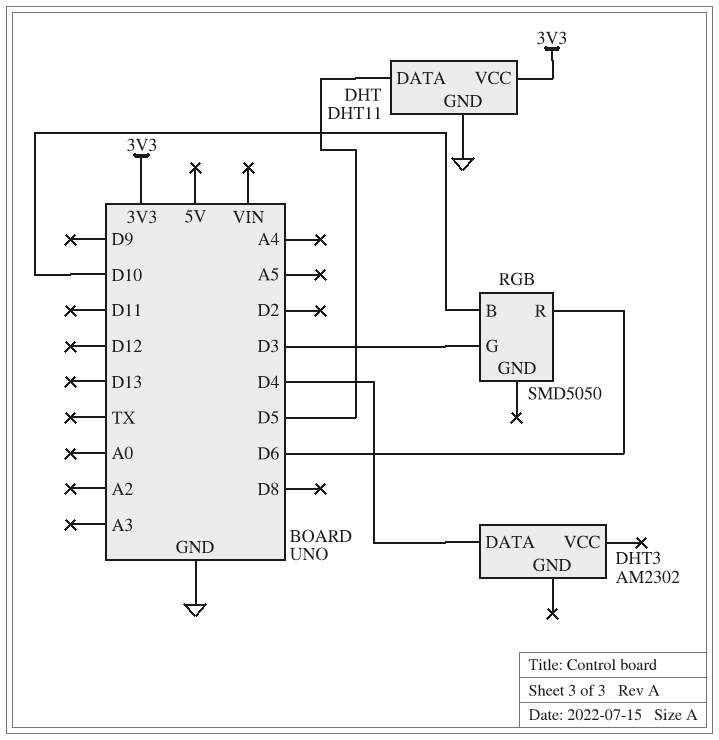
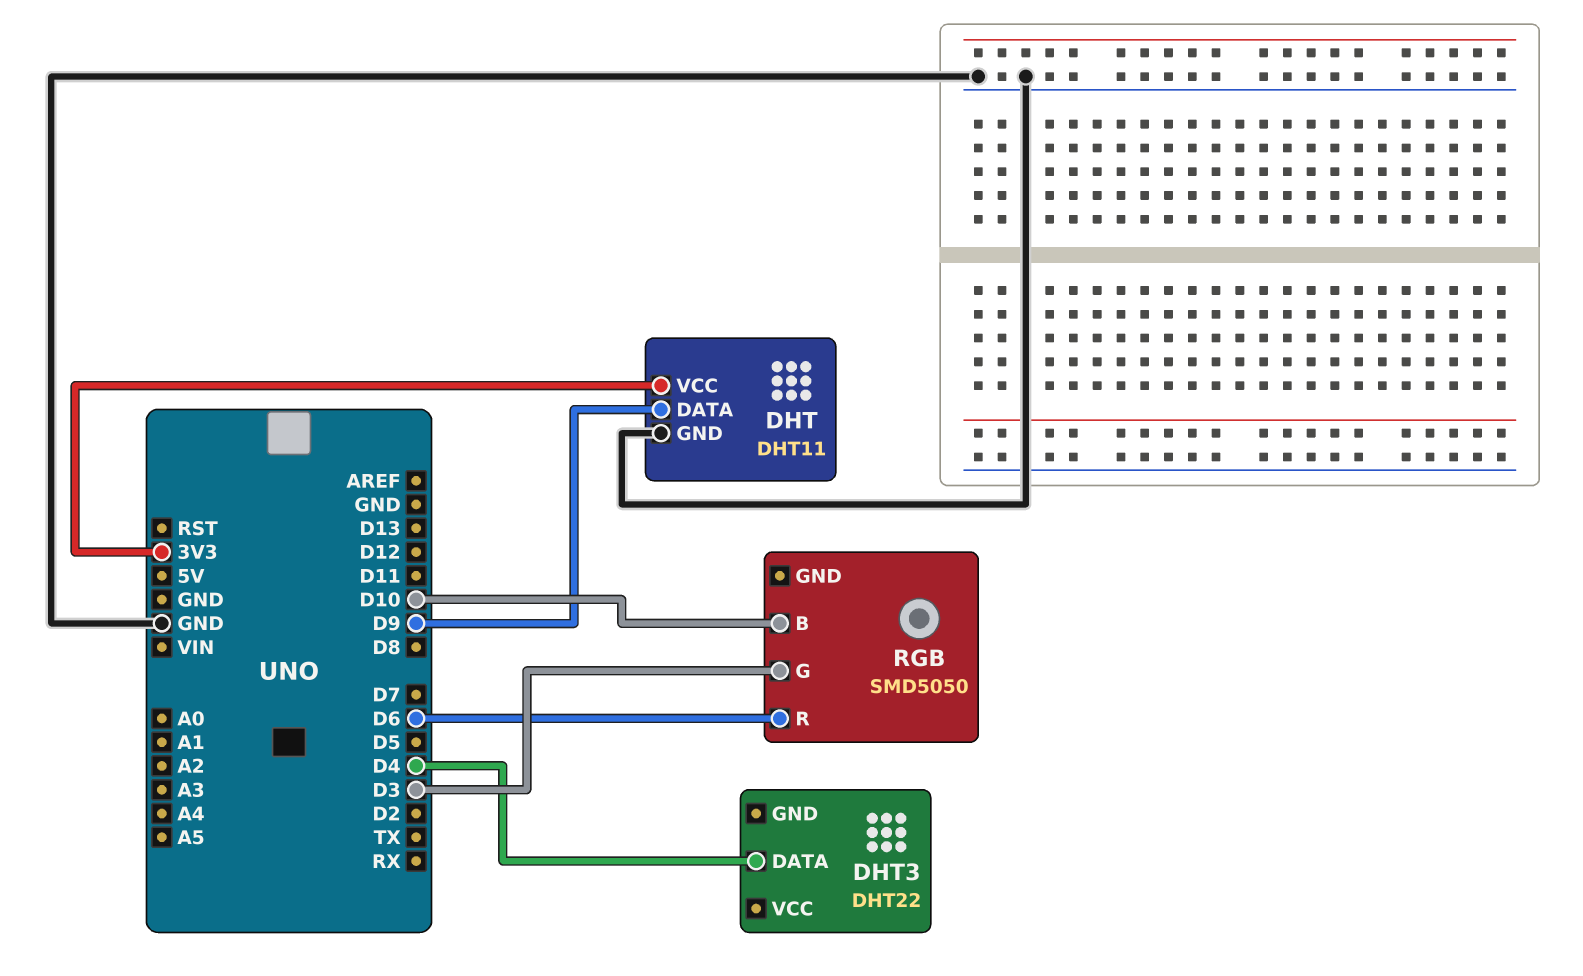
DHT pin DATA: D5 -> D9
DHT3: AM2302 -> DHT22

